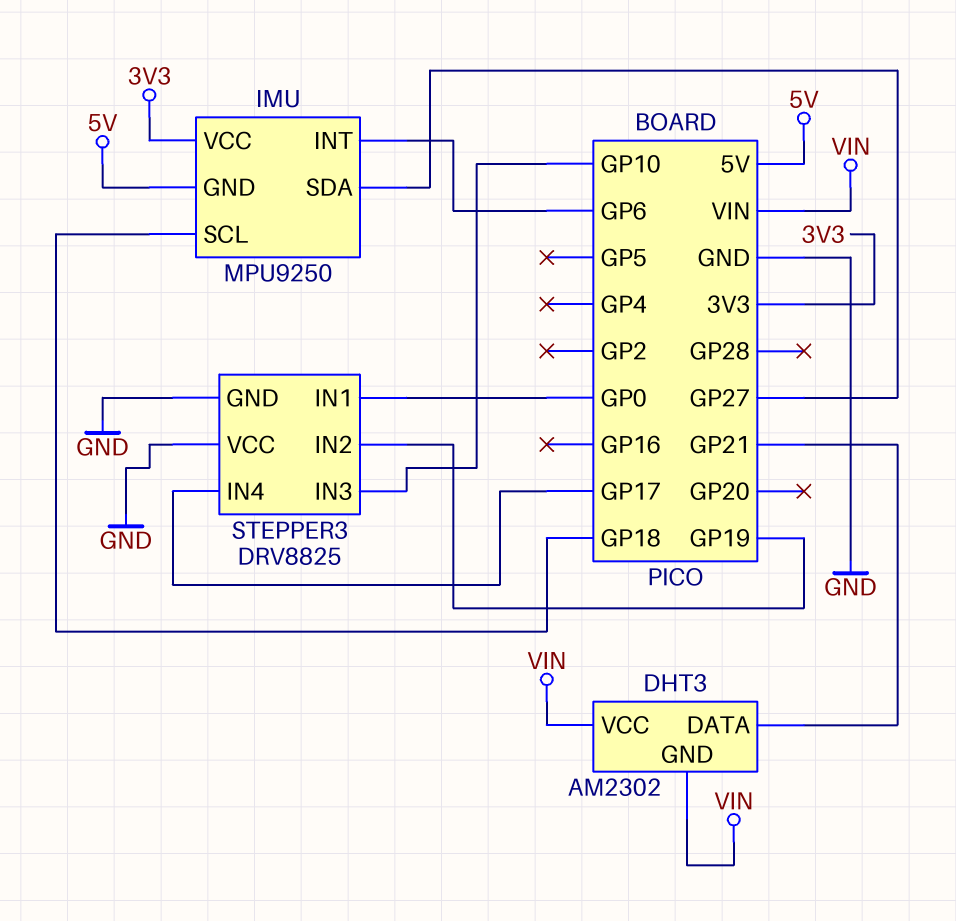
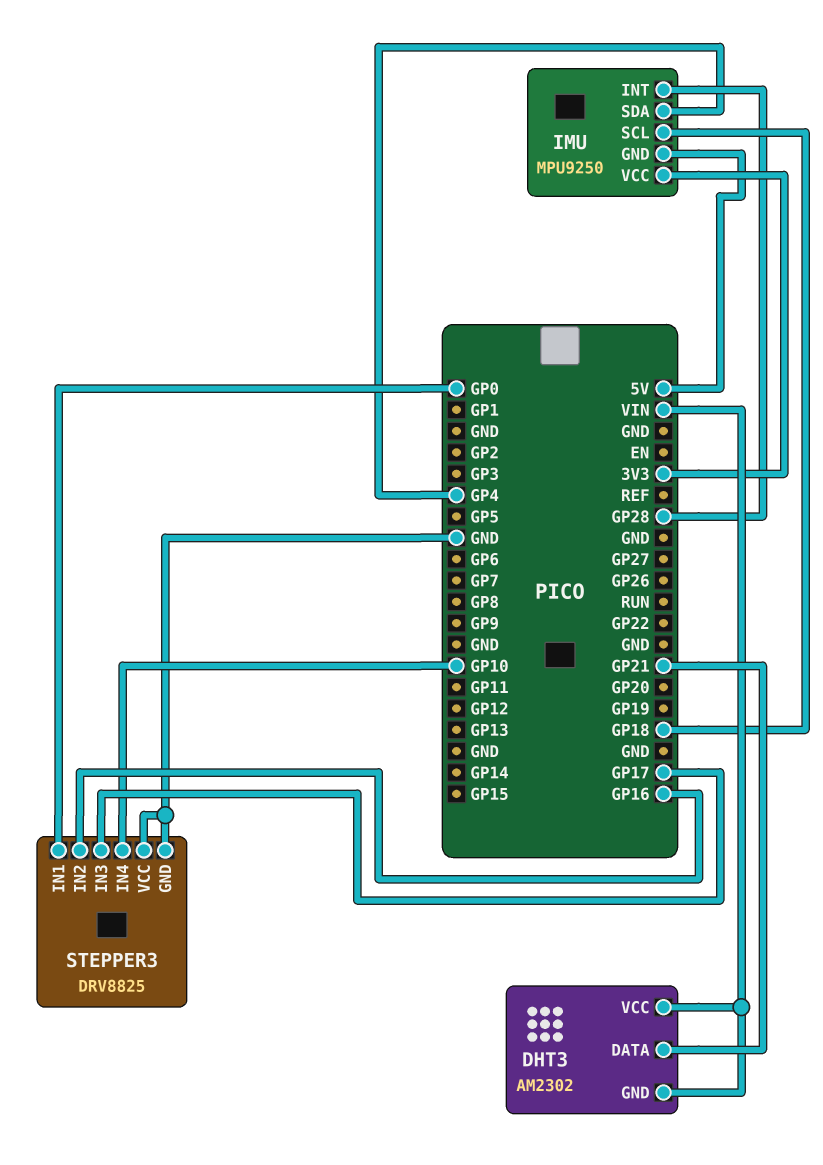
IMU pin INT: GP6 -> GP28
IMU pin SDA: GP27 -> GP4
STEPPER3 pin IN2: GP19 -> GP16
STEPPER3 pin IN3: GP10 -> GP17
STEPPER3 pin IN4: GP17 -> GP10

